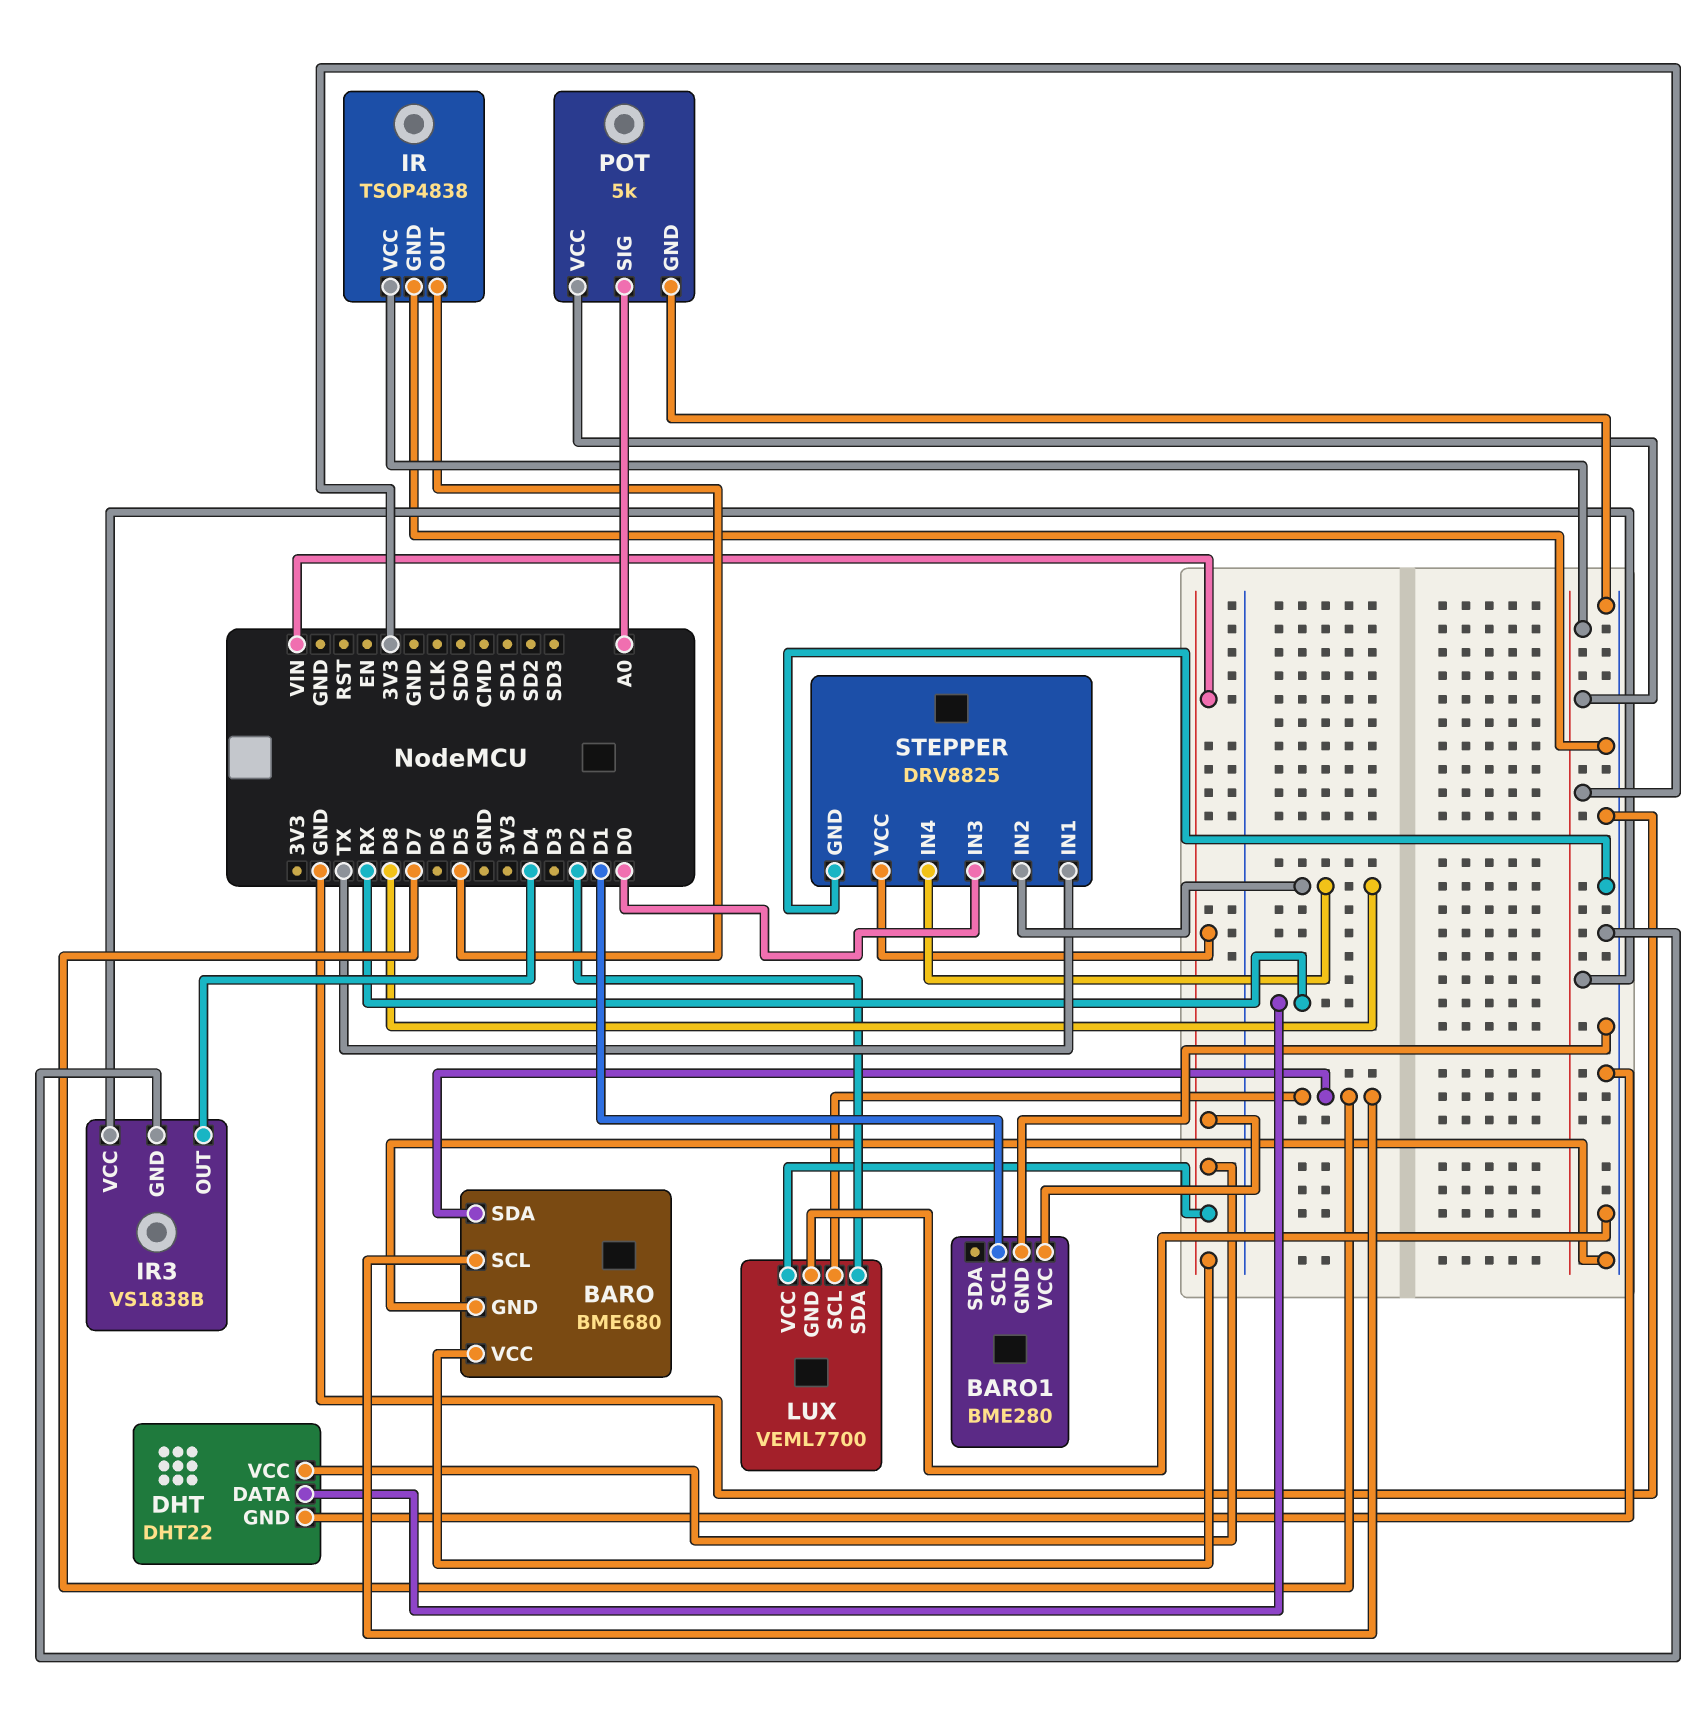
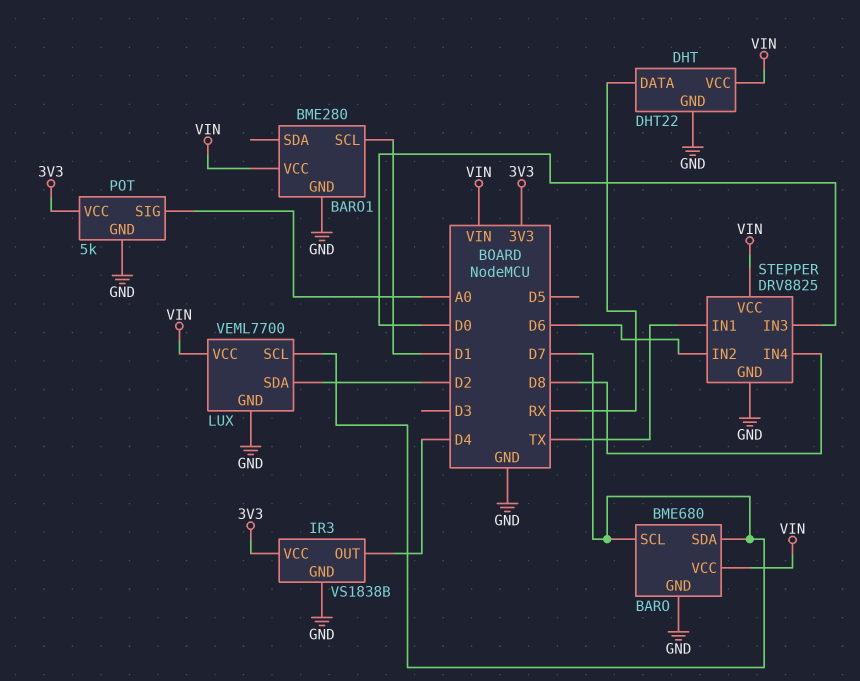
IR: TSOP4838 -> none
IR pin GND: GND -> none
IR pin OUT: D5 -> none
IR pin VCC: 3V3 -> none
STEPPER pin IN2: D8 -> D6

